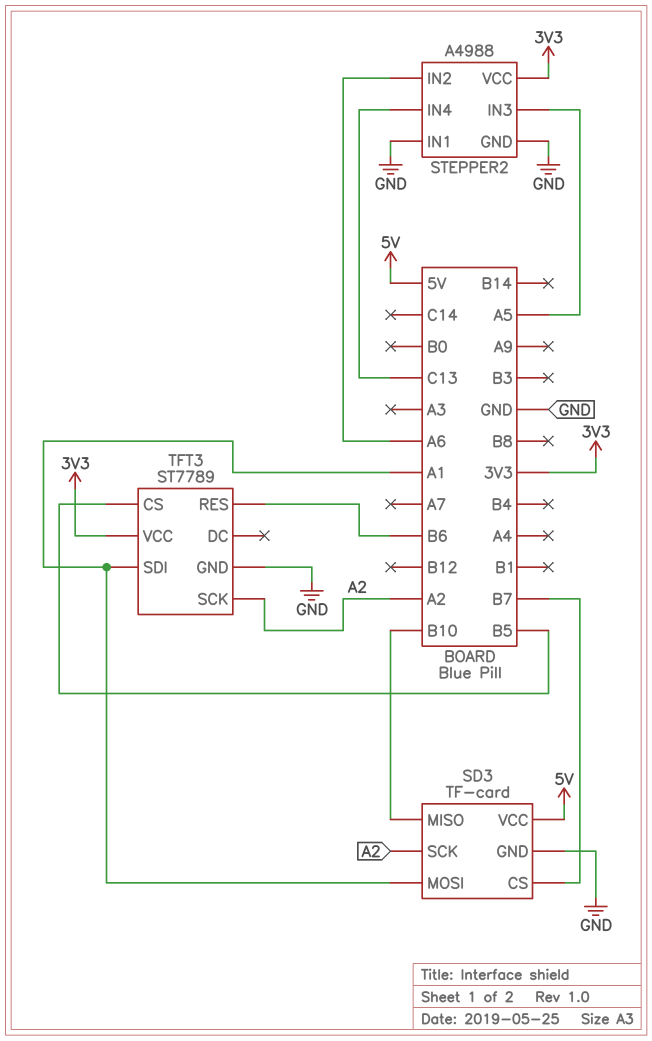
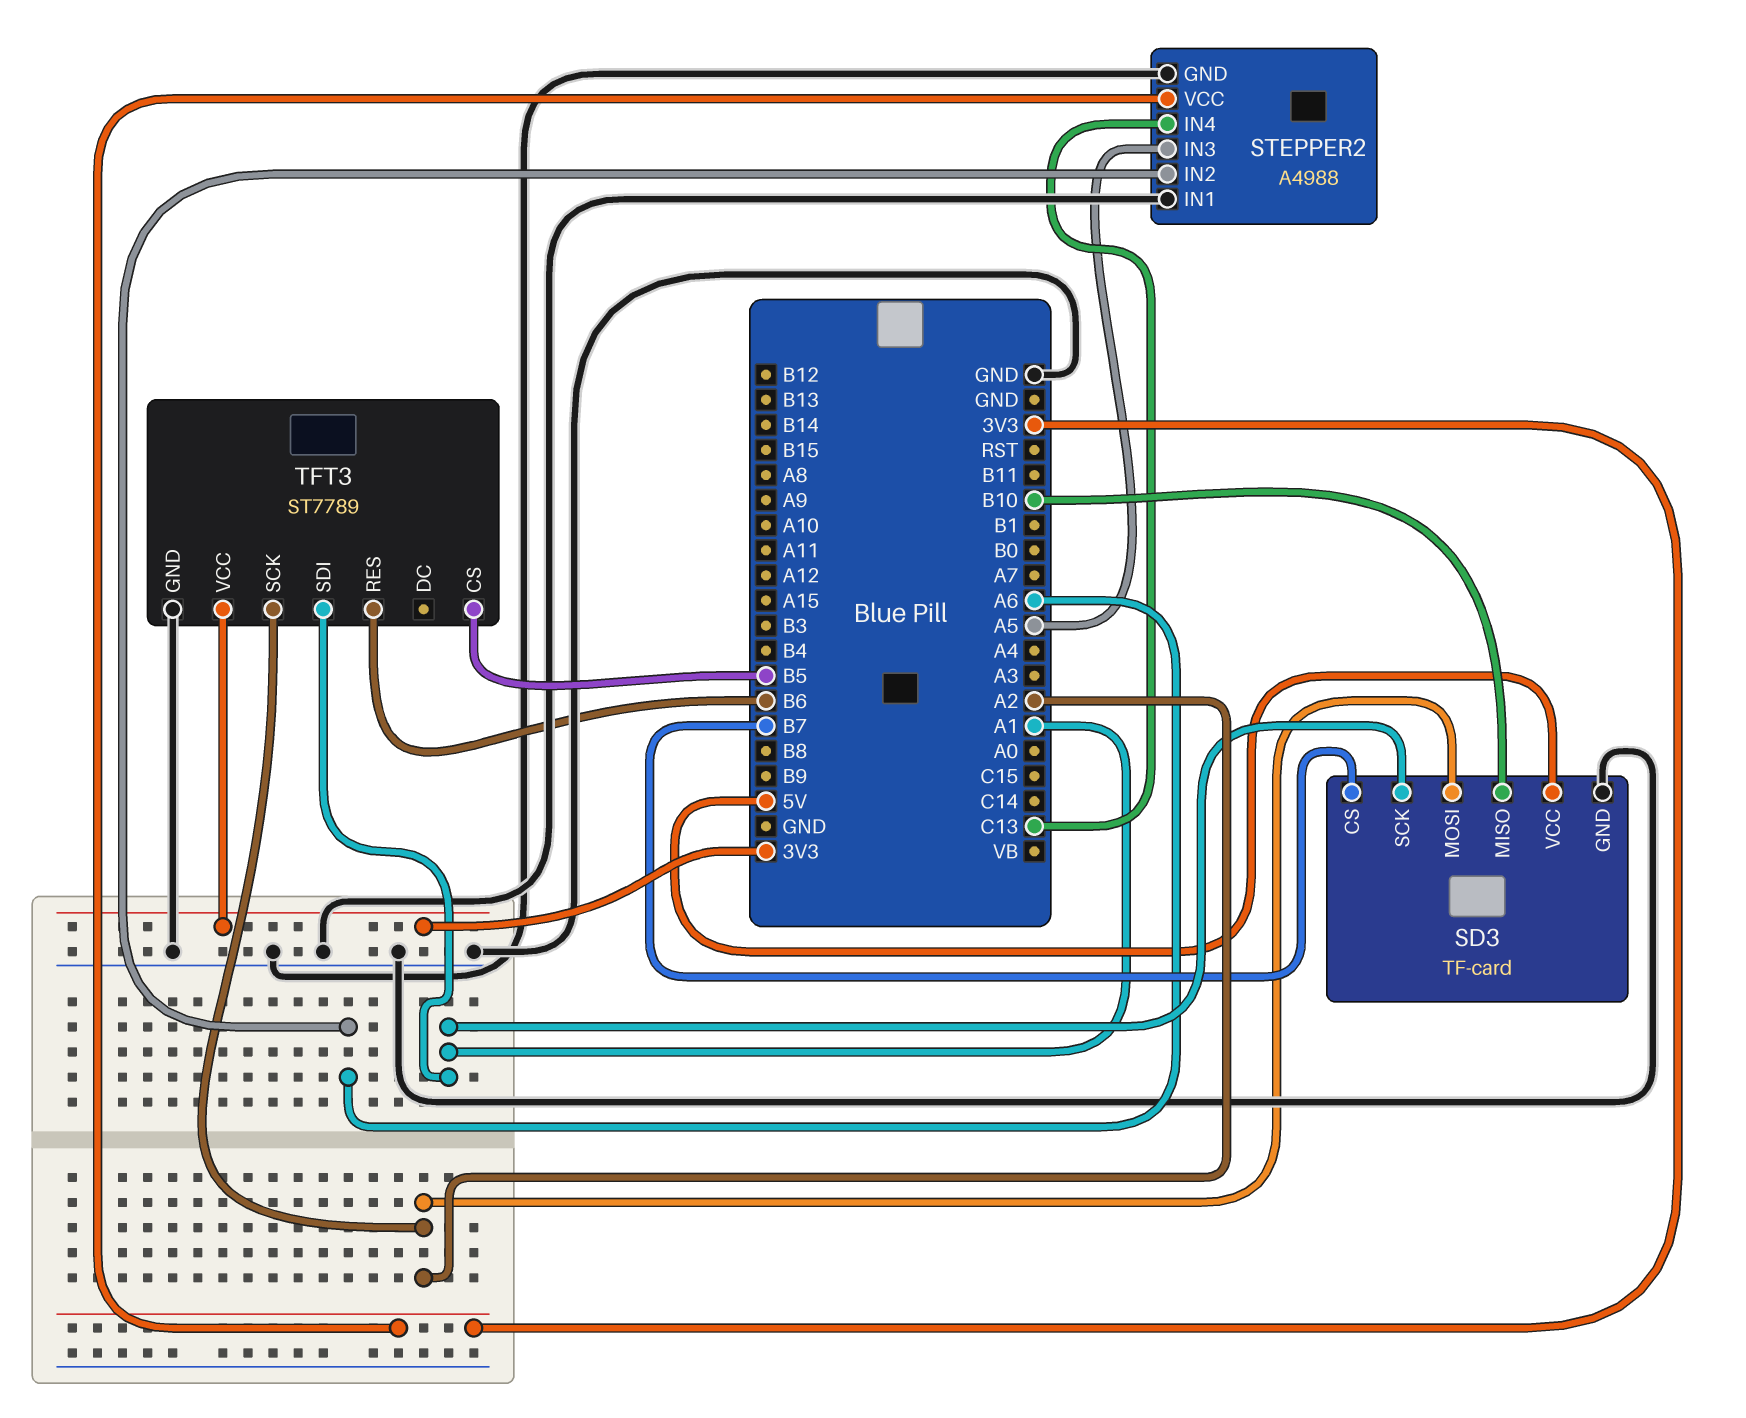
SD3 pin MOSI: A1 -> A2
SD3 pin SCK: A2 -> A1

